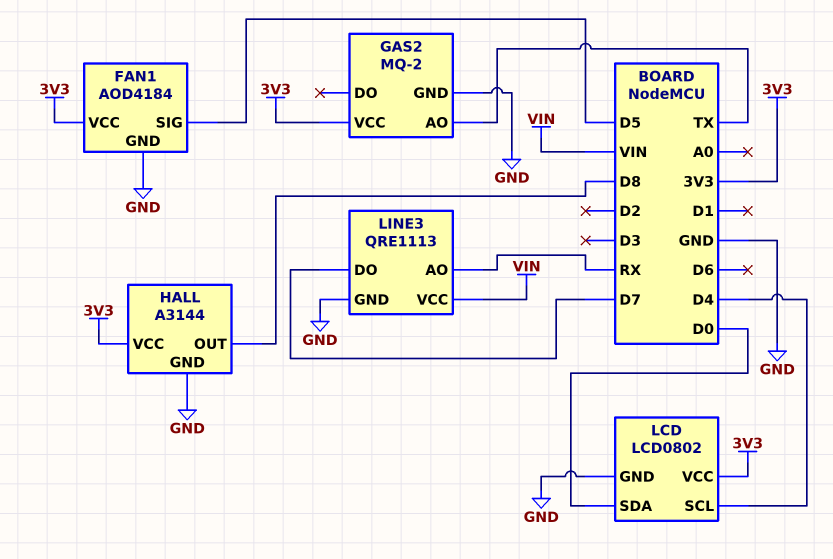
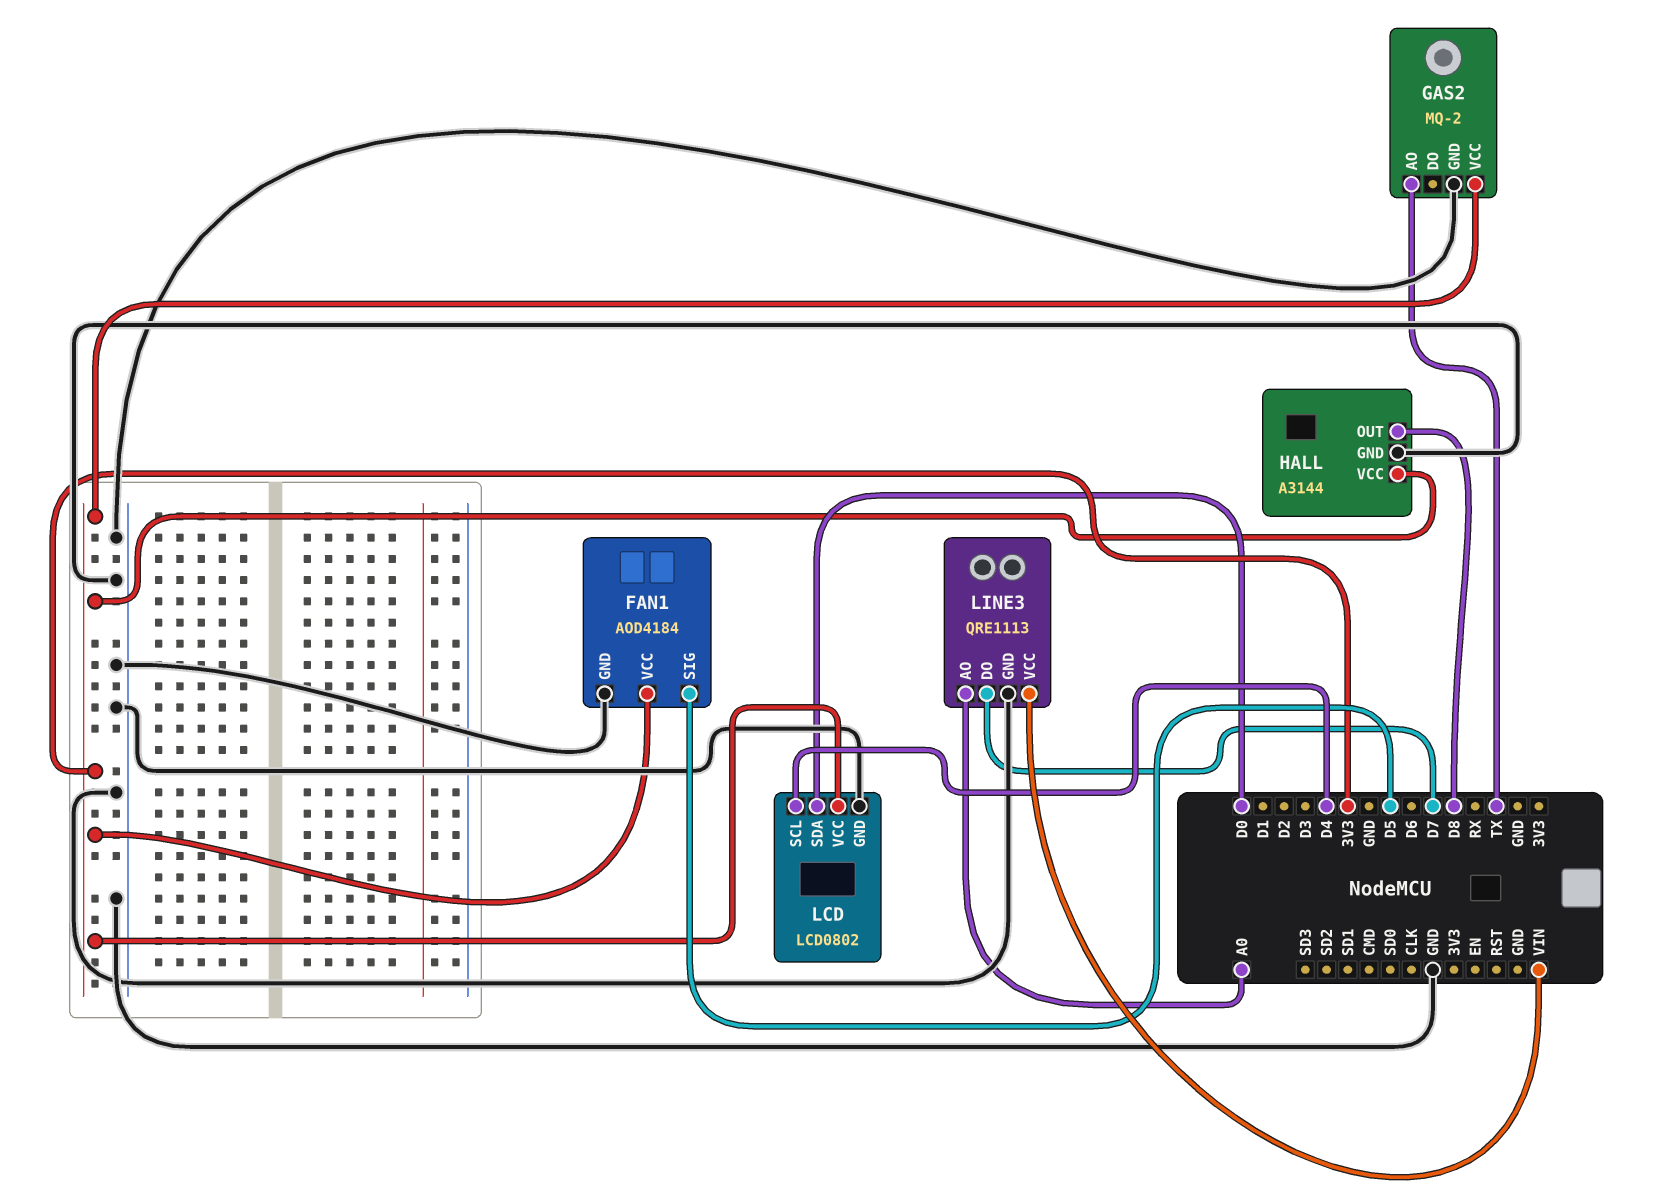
LINE3 pin AO: RX -> A0

